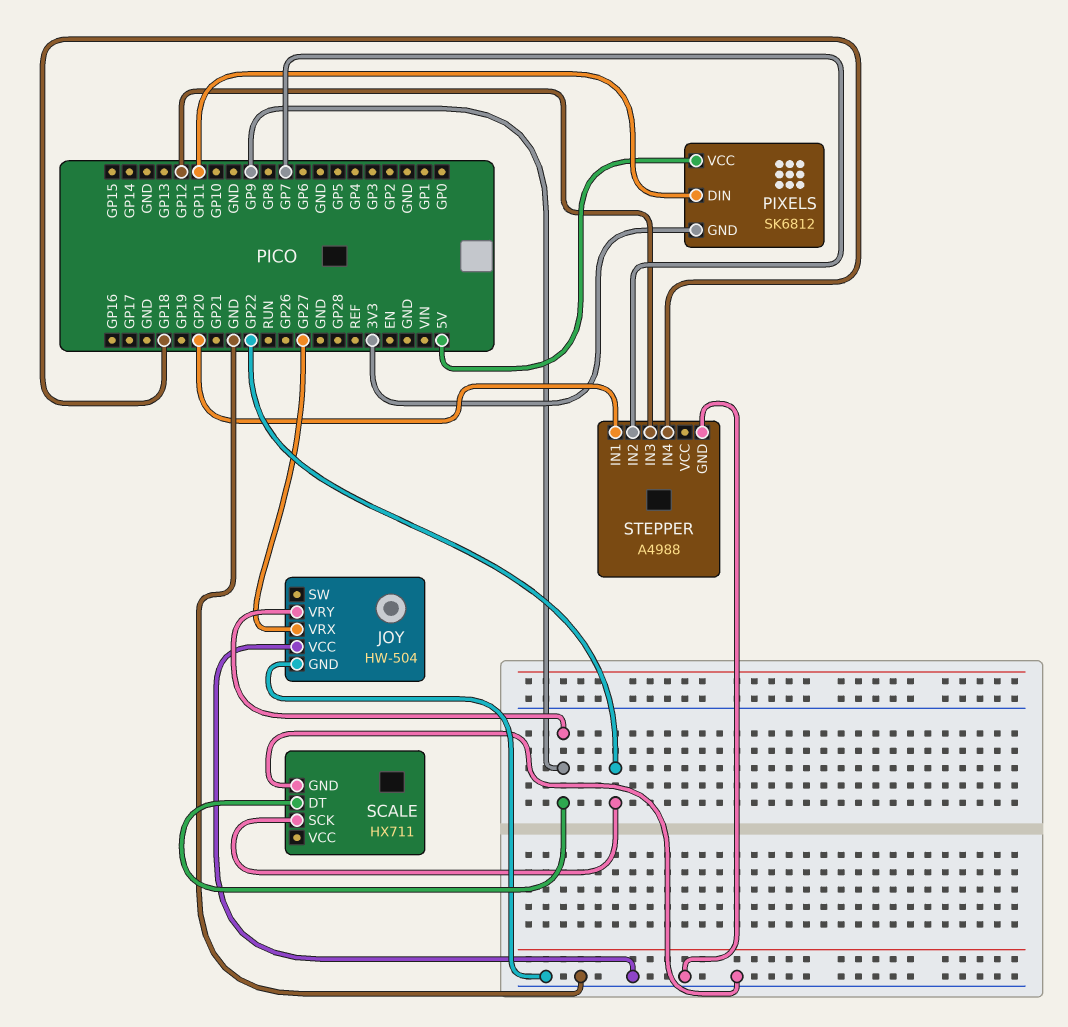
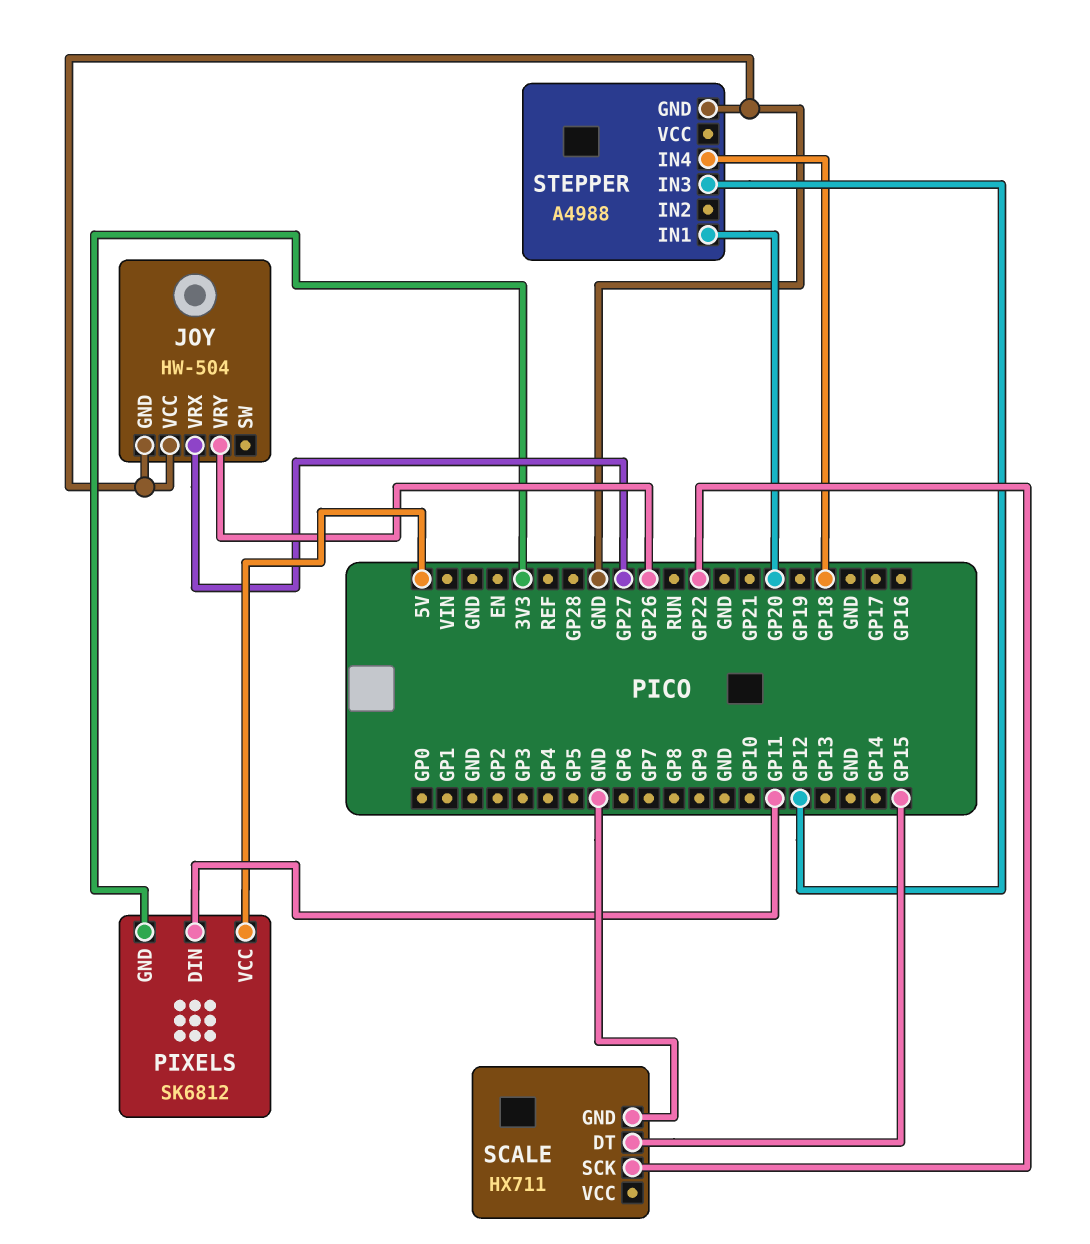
JOY pin VRY: GP9 -> GP26
SCALE pin DT: GP9 -> GP15
STEPPER pin IN2: GP7 -> none

